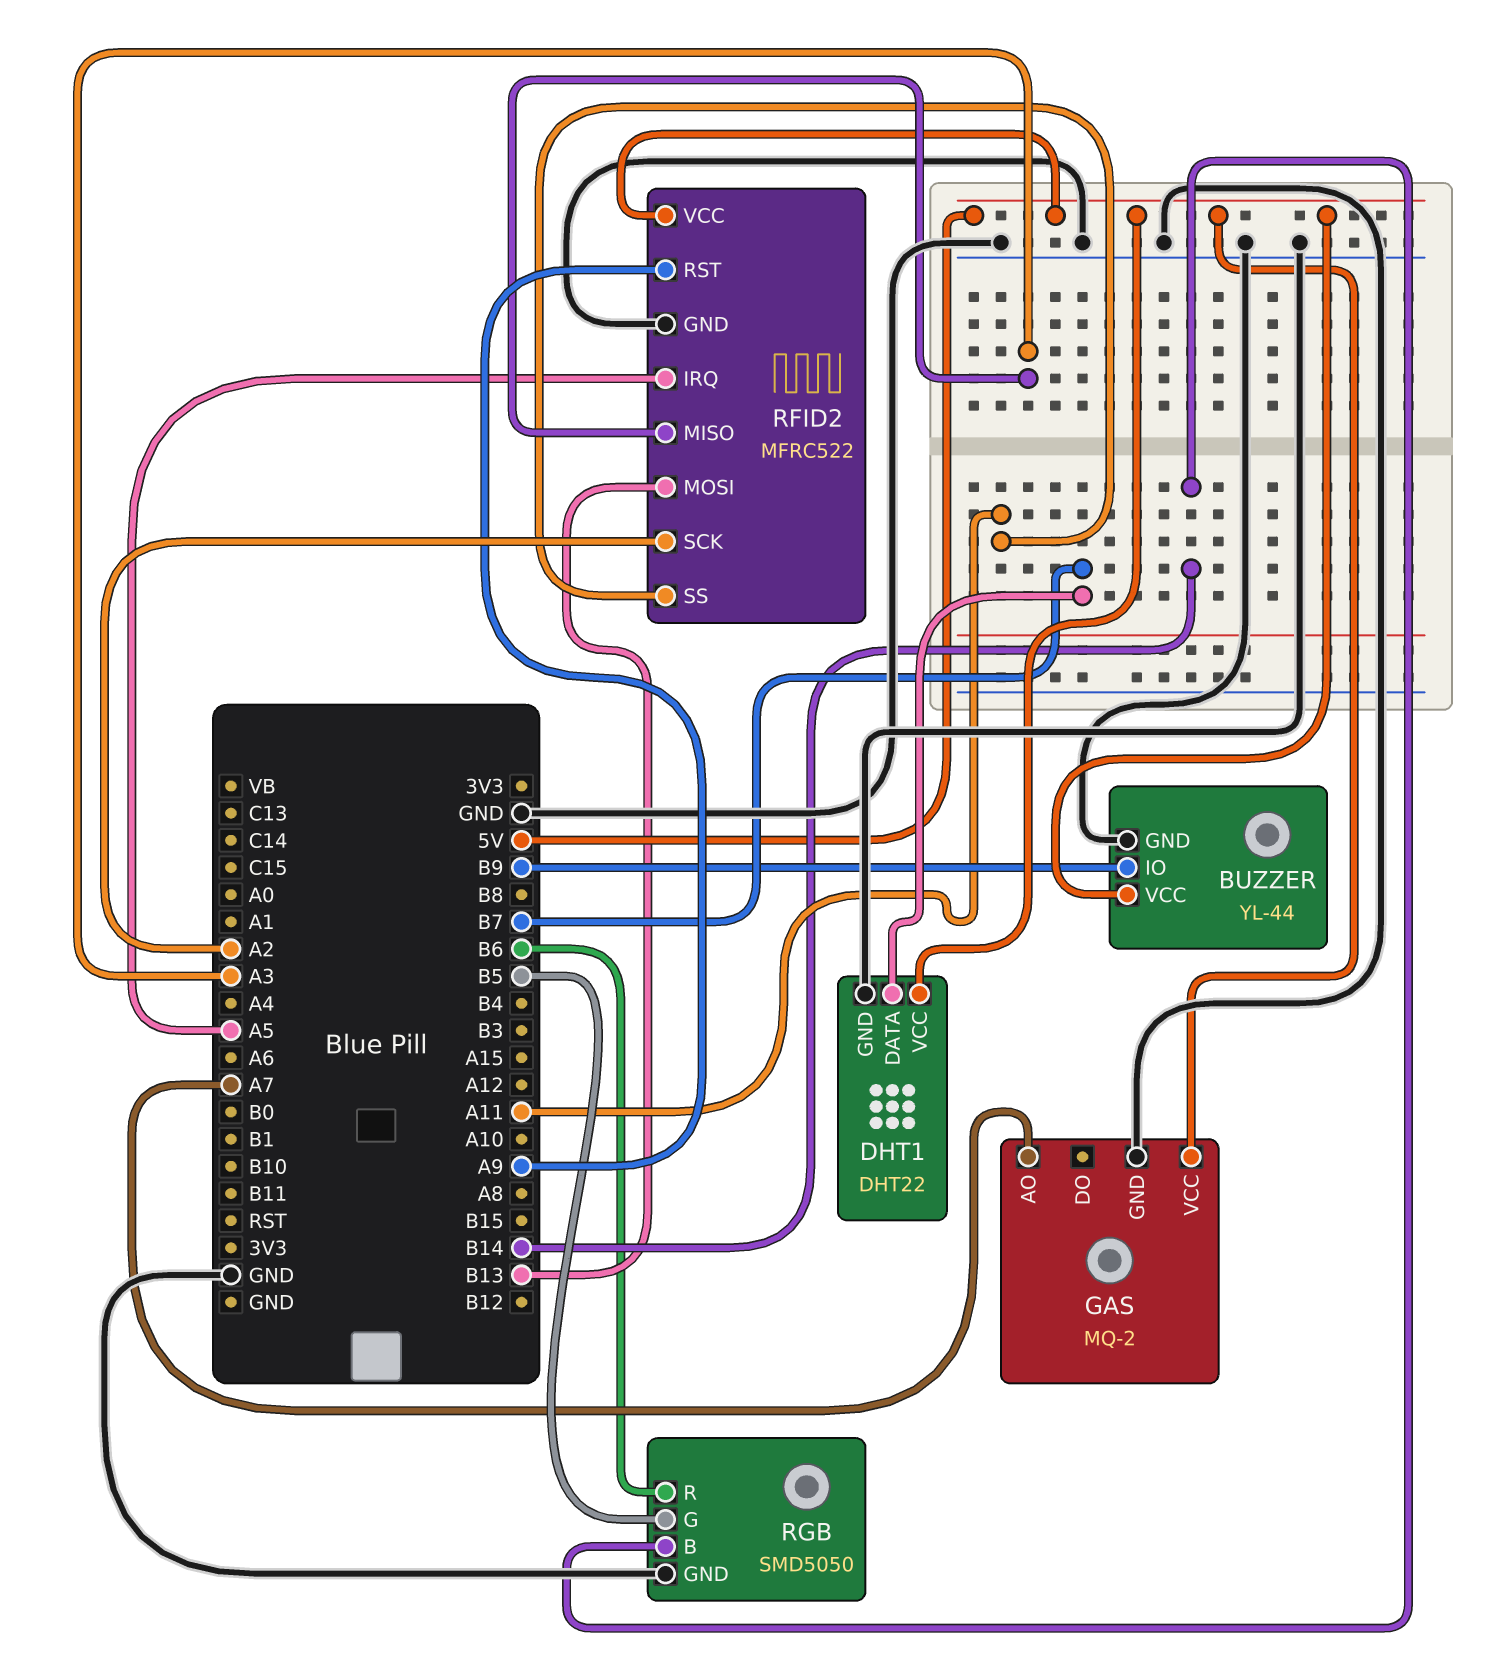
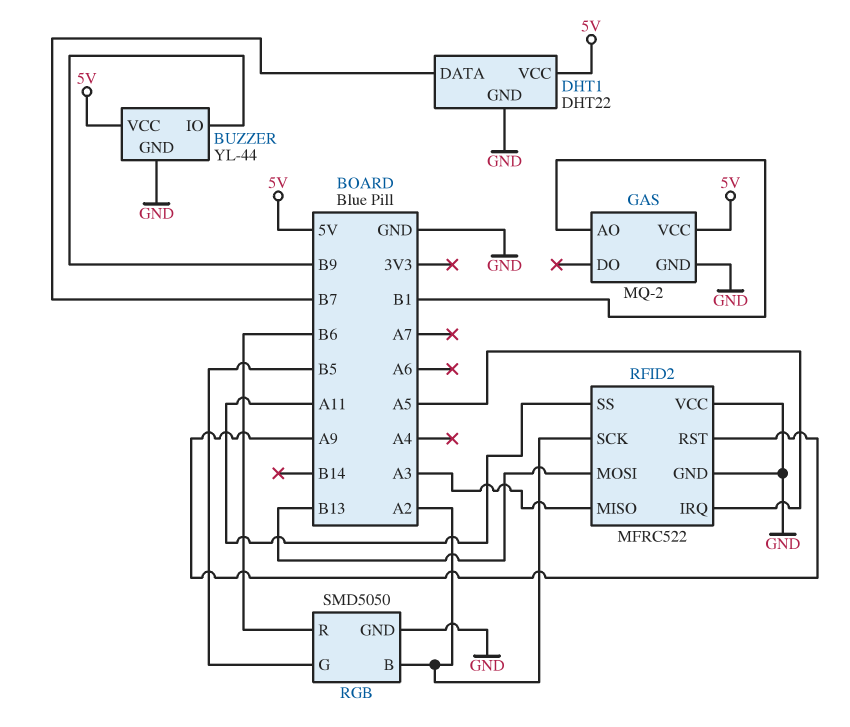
GAS pin AO: A7 -> B1
RFID2 pin VCC: 5V -> GND
RGB pin B: B14 -> A2

